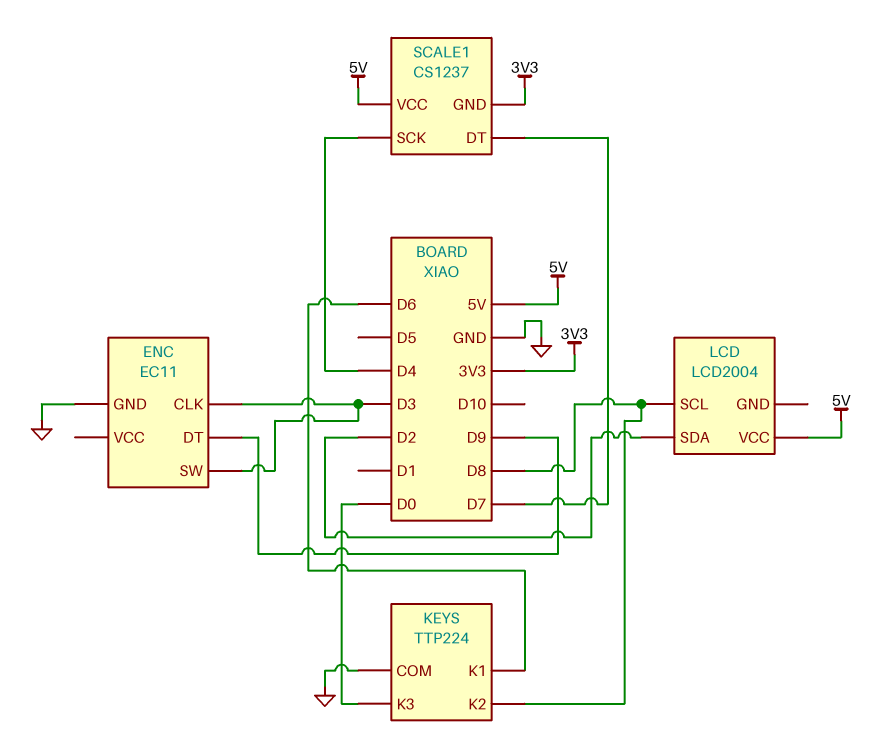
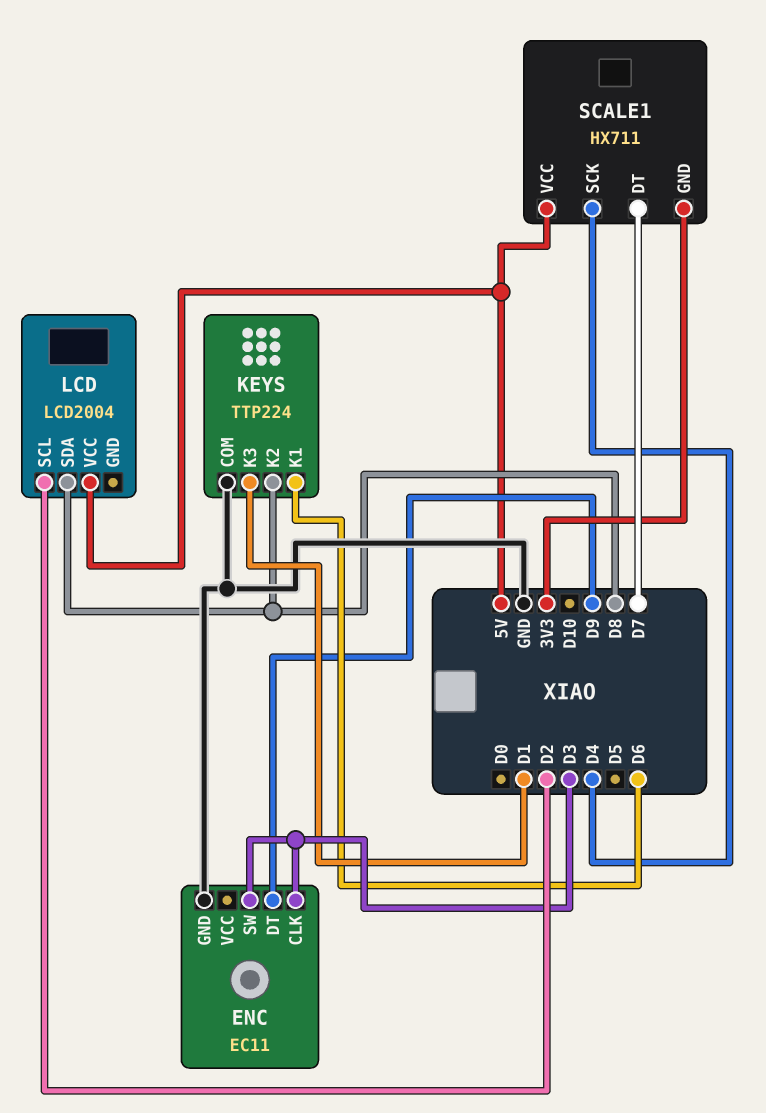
KEYS pin K3: D0 -> D1
LCD pin SCL: D8 -> D2
LCD pin SDA: D2 -> D8
SCALE1: CS1237 -> HX711

